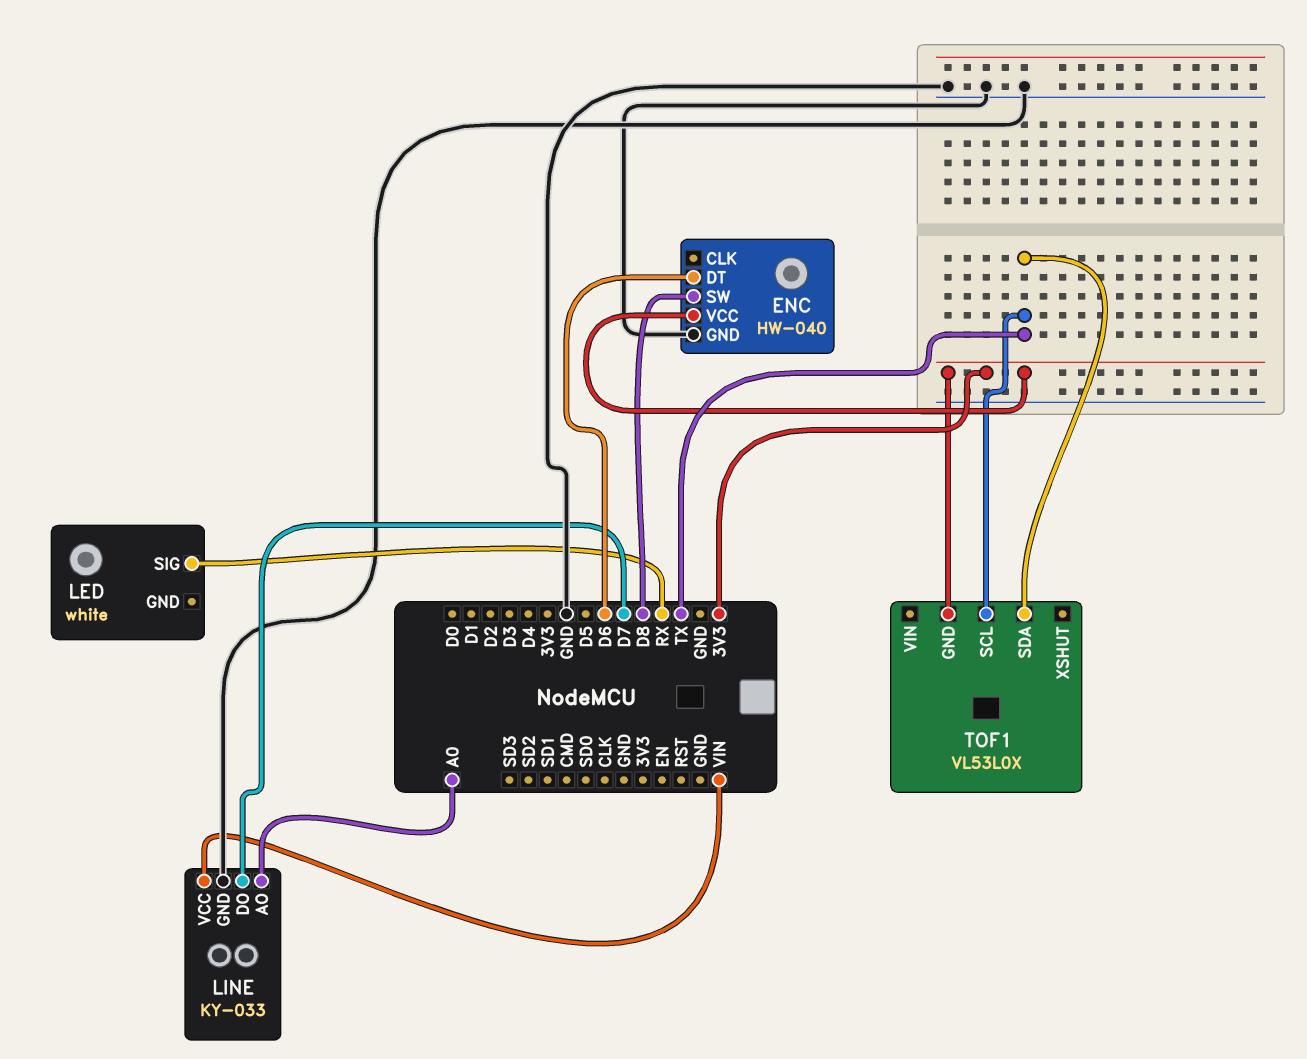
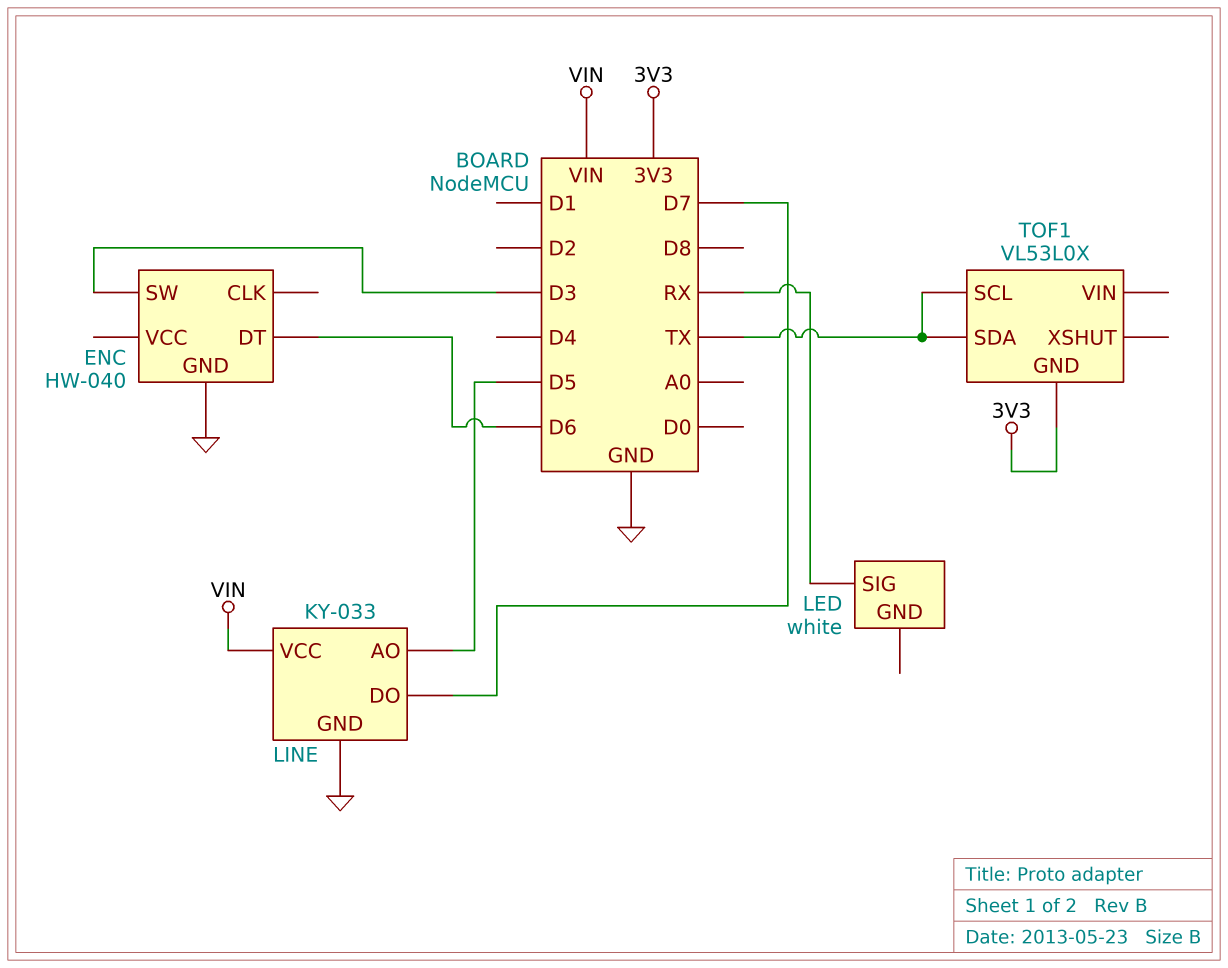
ENC pin SW: D8 -> D3
ENC pin VCC: 3V3 -> none
LINE pin AO: A0 -> D5

